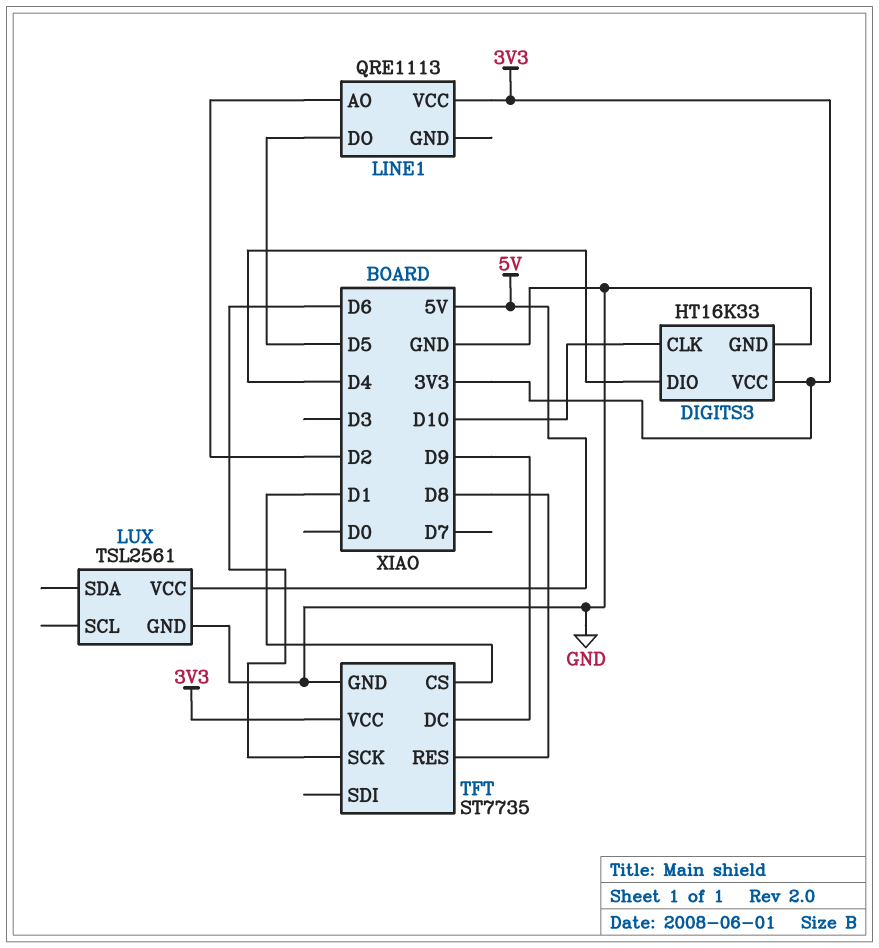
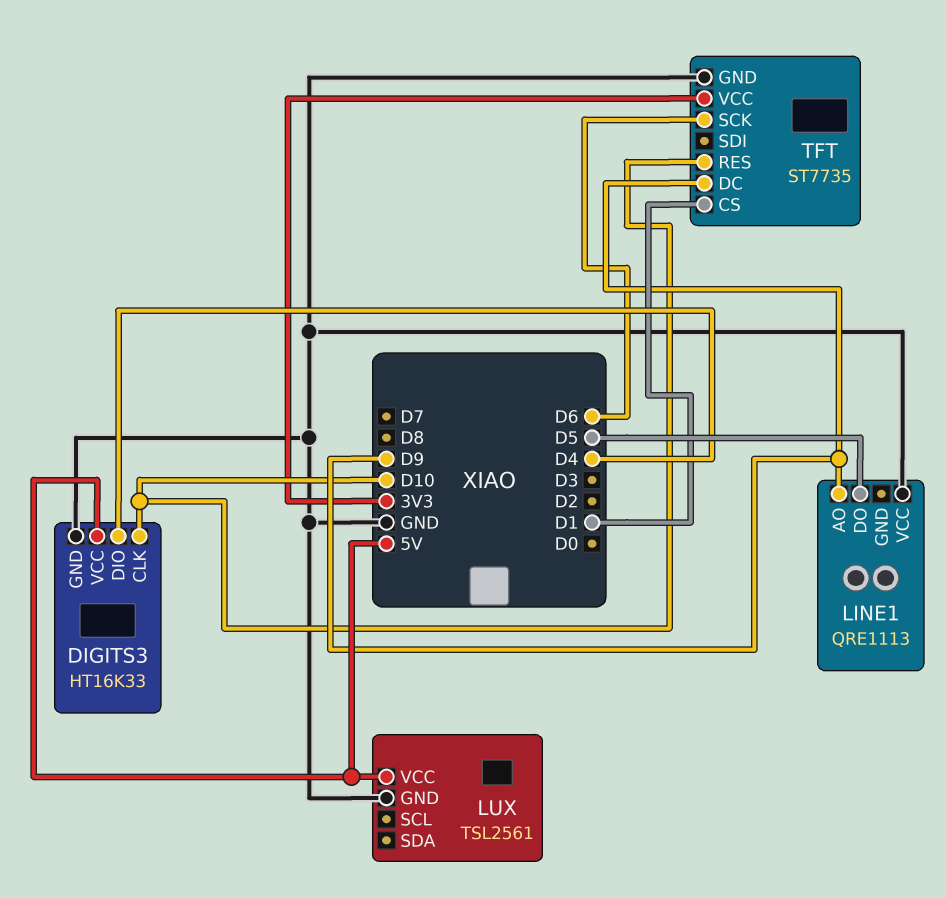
DIGITS3 pin VCC: 3V3 -> 5V
LINE1 pin AO: D2 -> D9
LINE1 pin VCC: 3V3 -> GND
TFT pin RES: D8 -> D10

